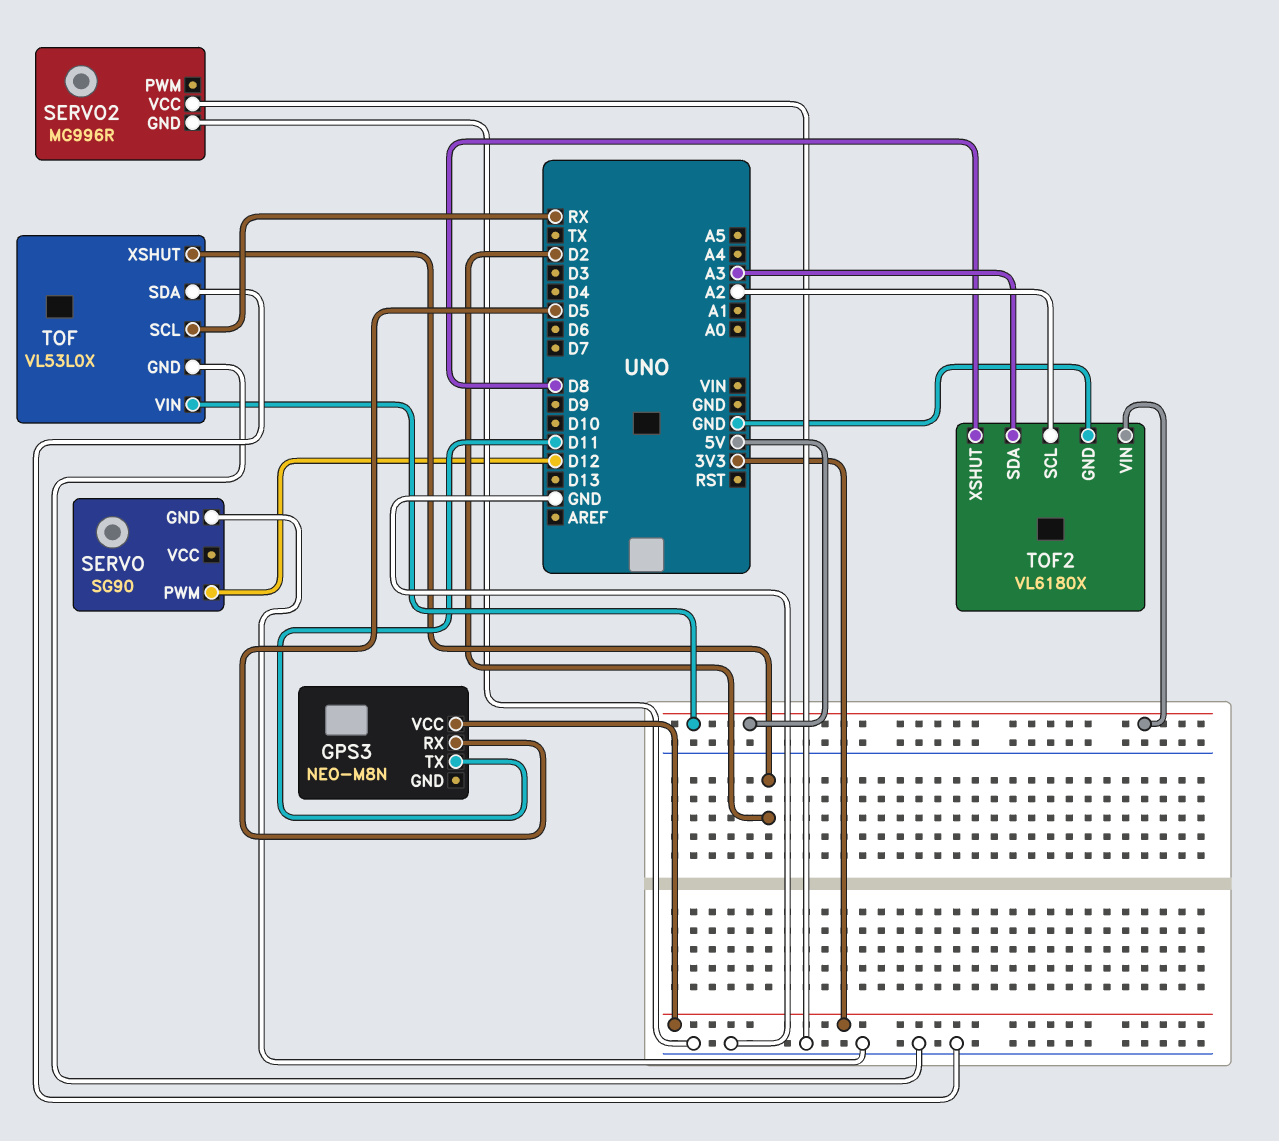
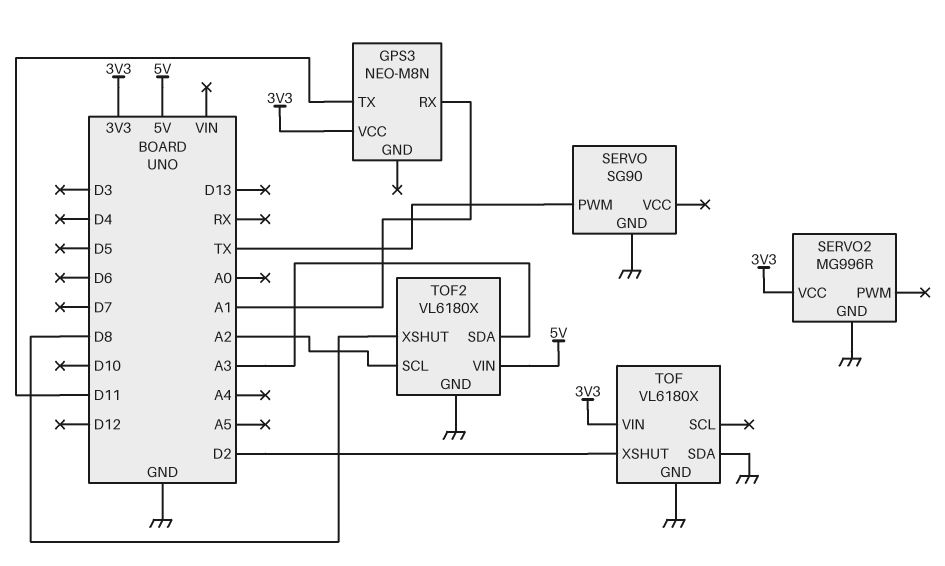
GPS3 pin RX: D5 -> A1
SERVO pin PWM: D12 -> TX
SERVO2 pin VCC: GND -> 3V3
TOF: VL53L0X -> VL6180X
TOF pin SCL: RX -> none
TOF pin VIN: 5V -> 3V3

